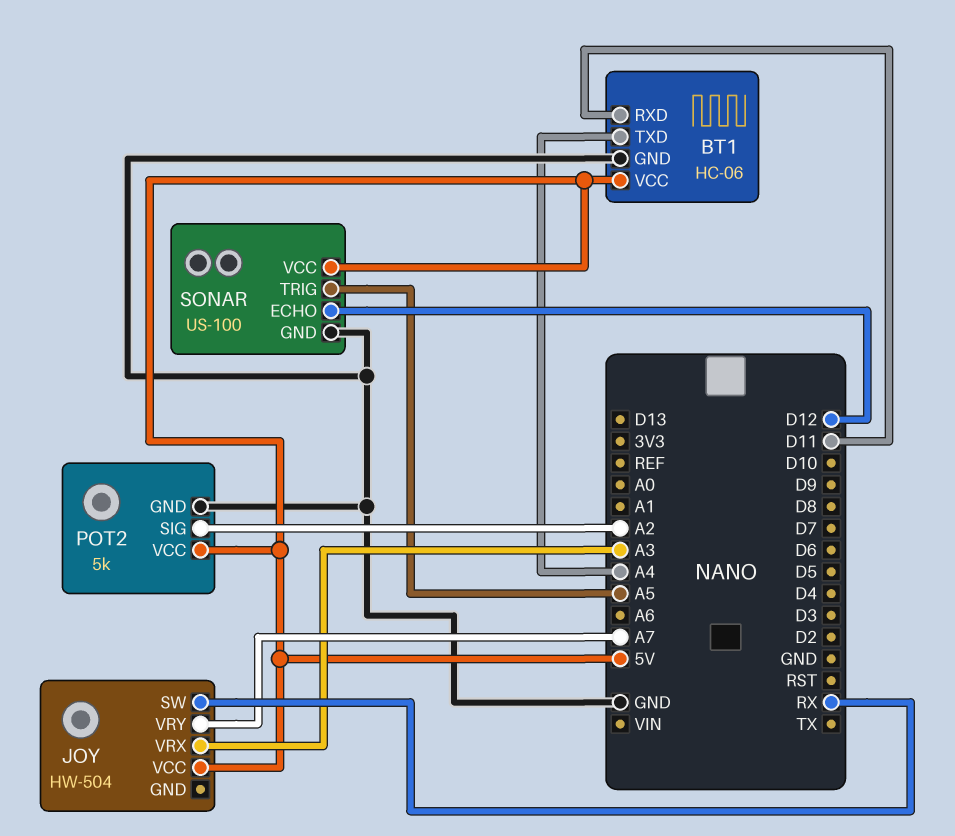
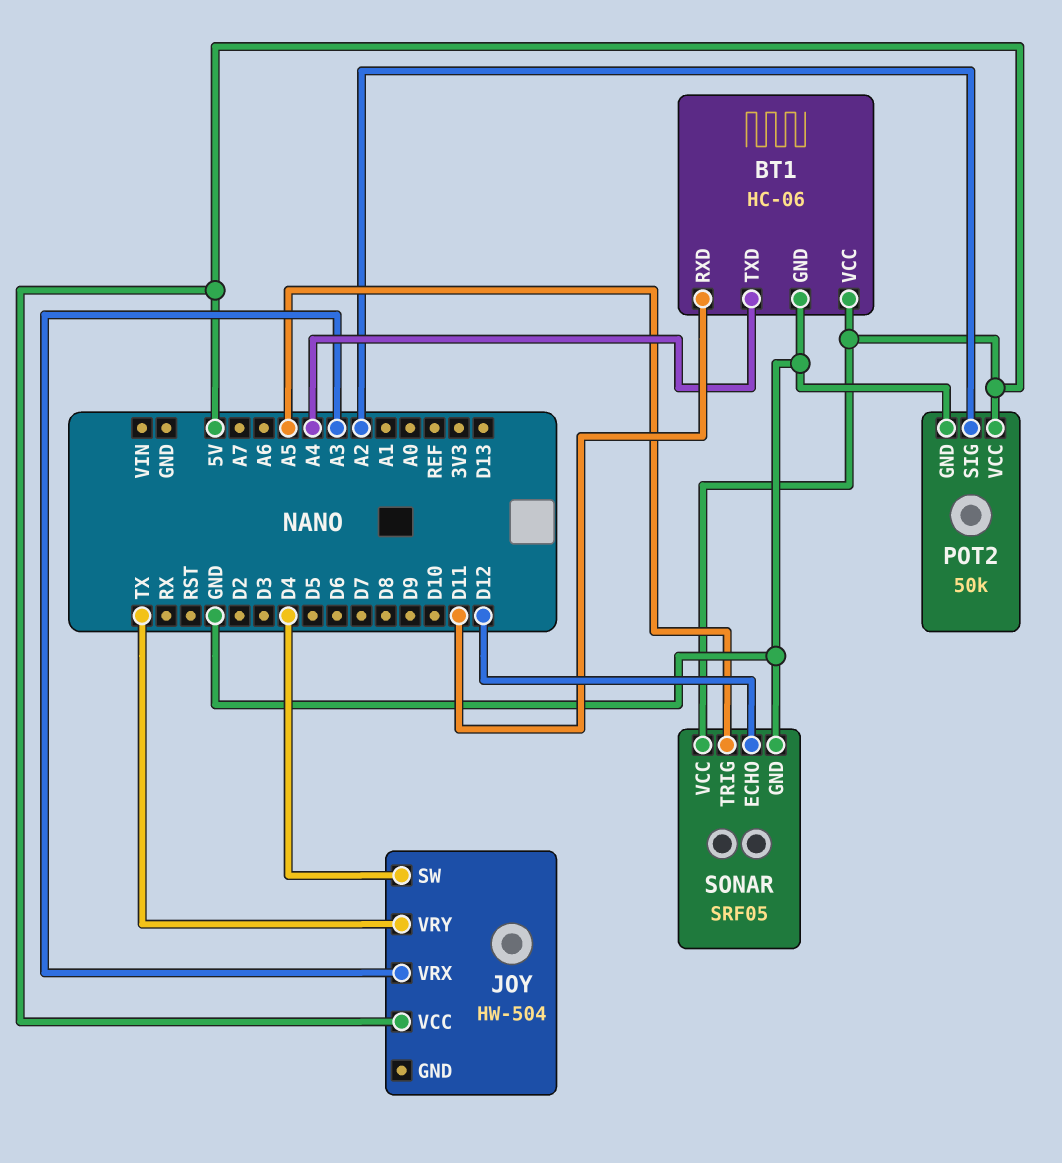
JOY pin SW: RX -> D4
JOY pin VRY: A7 -> TX
POT2: 5k -> 50k
SONAR: US-100 -> SRF05

